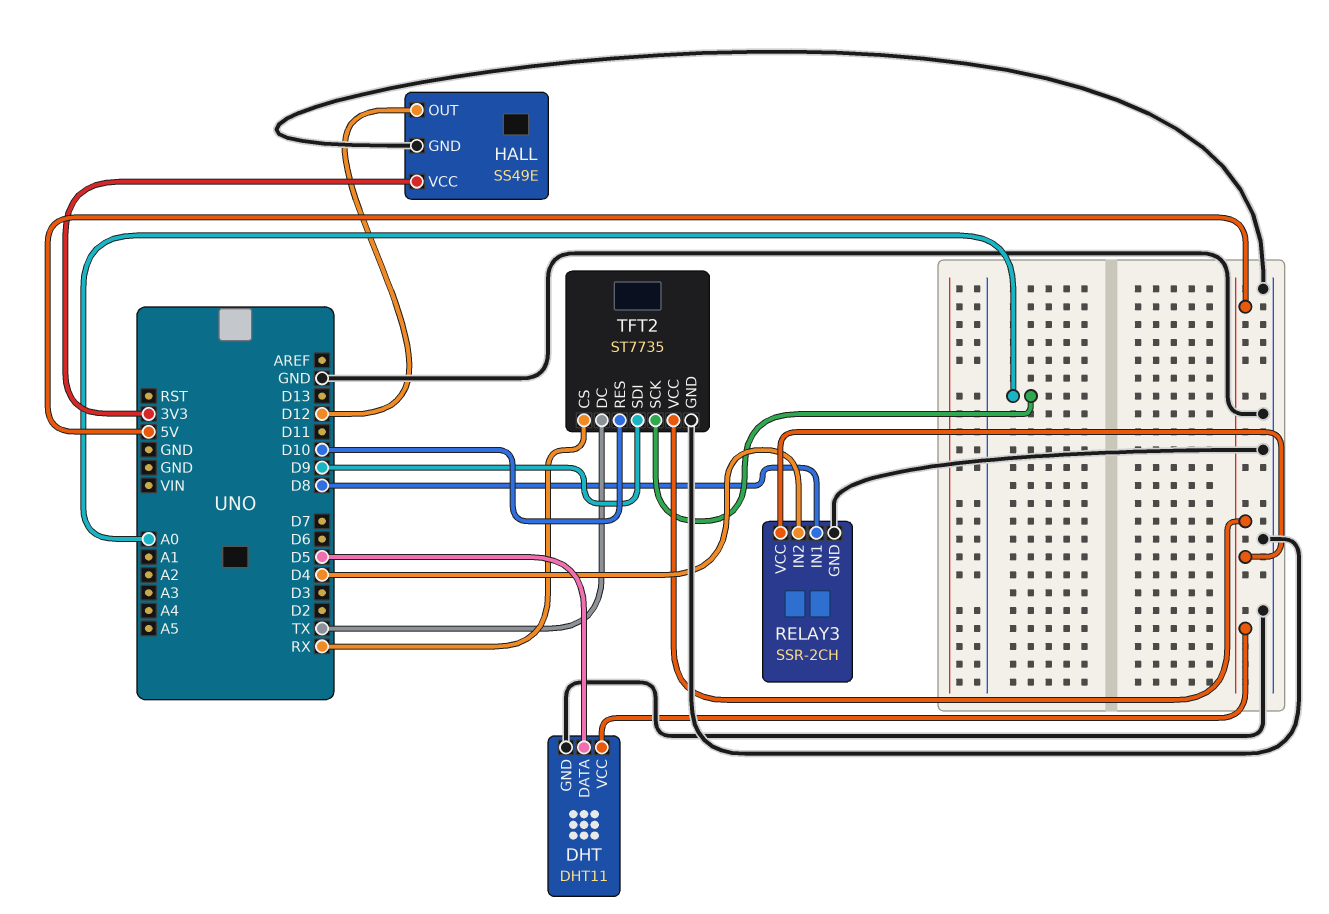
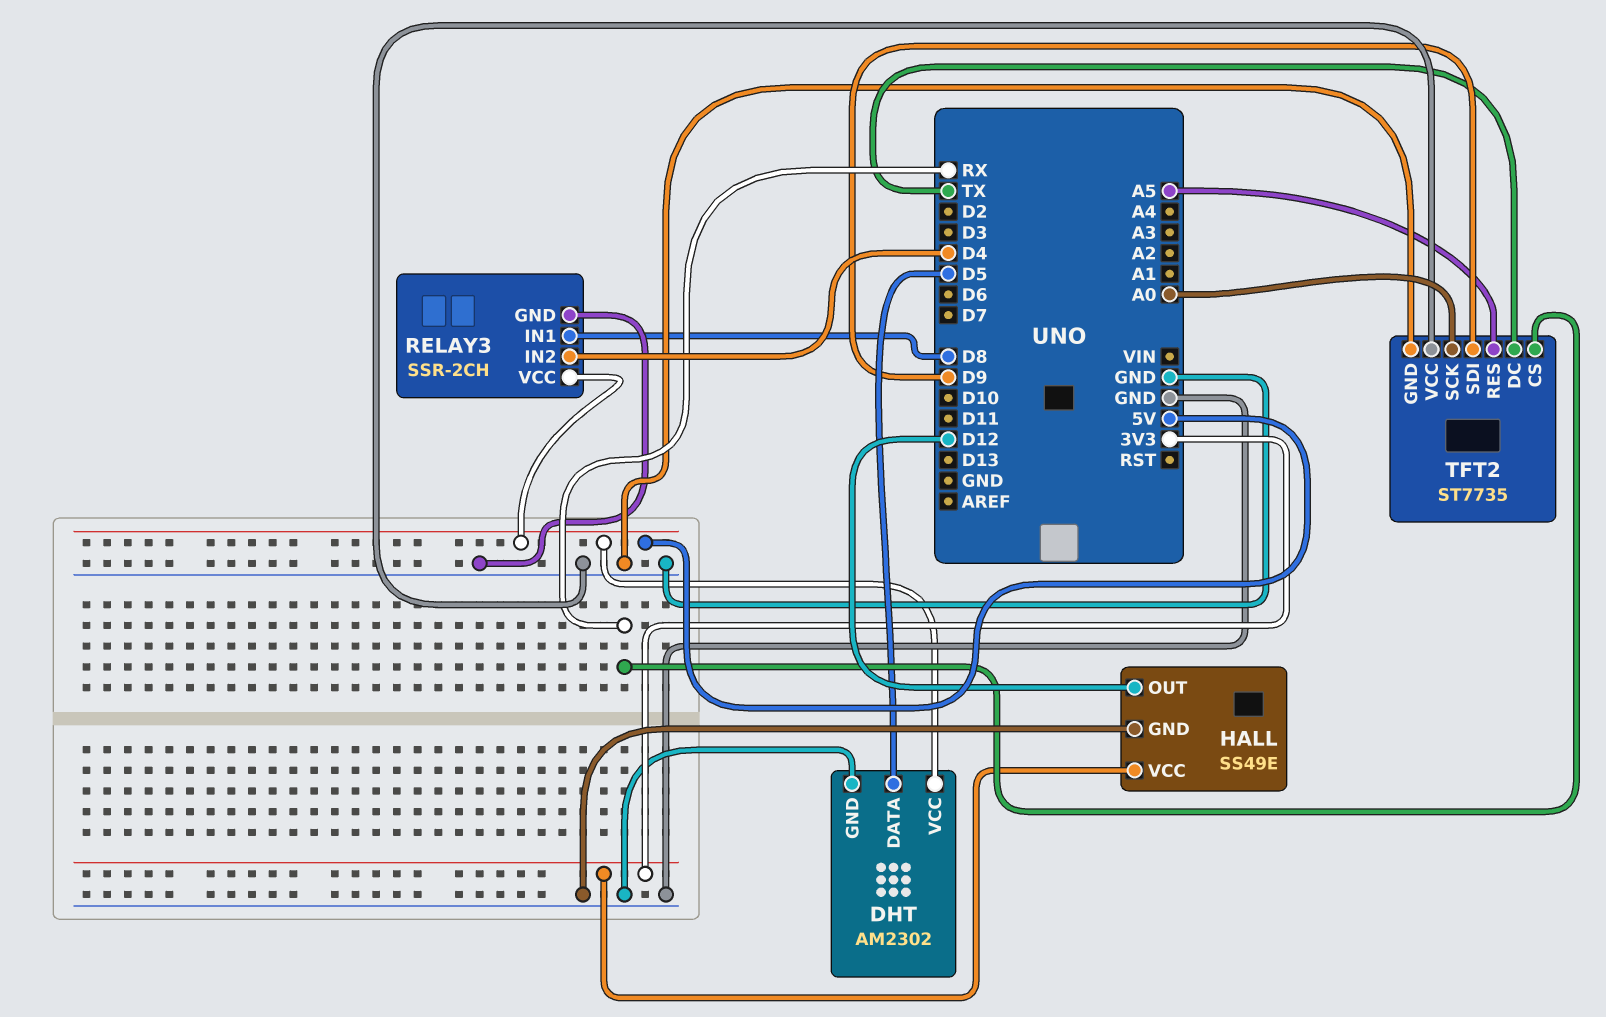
DHT: DHT11 -> AM2302
TFT2 pin RES: D10 -> A5
TFT2 pin VCC: 5V -> GND

